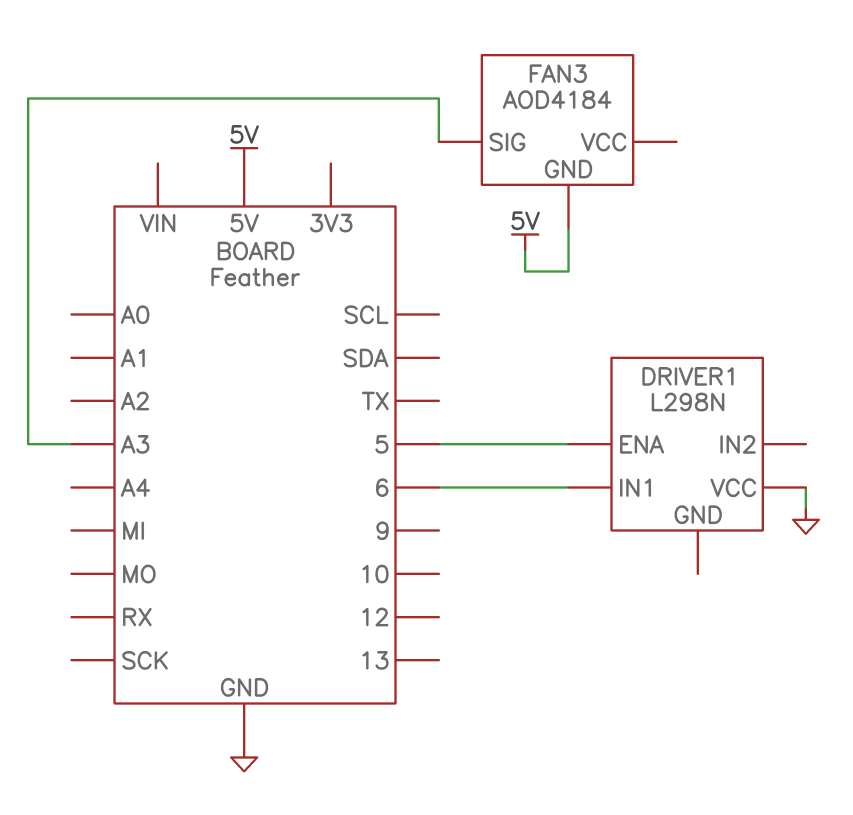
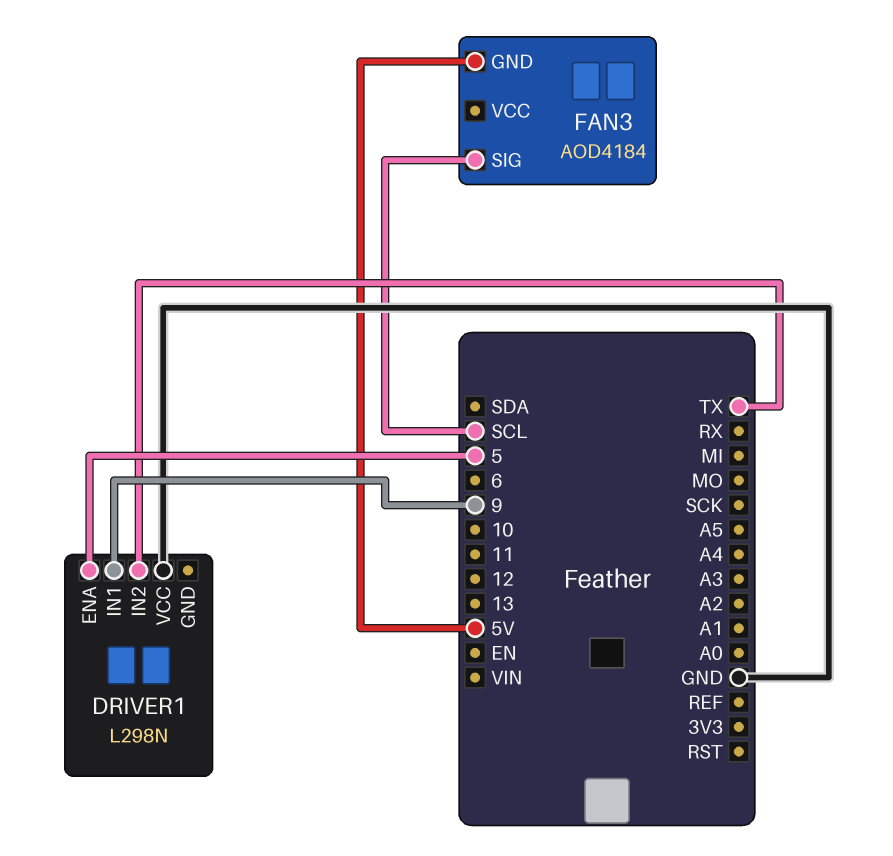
DRIVER1 pin IN1: 6 -> 9
DRIVER1 pin IN2: none -> TX
FAN3 pin SIG: A3 -> SCL

